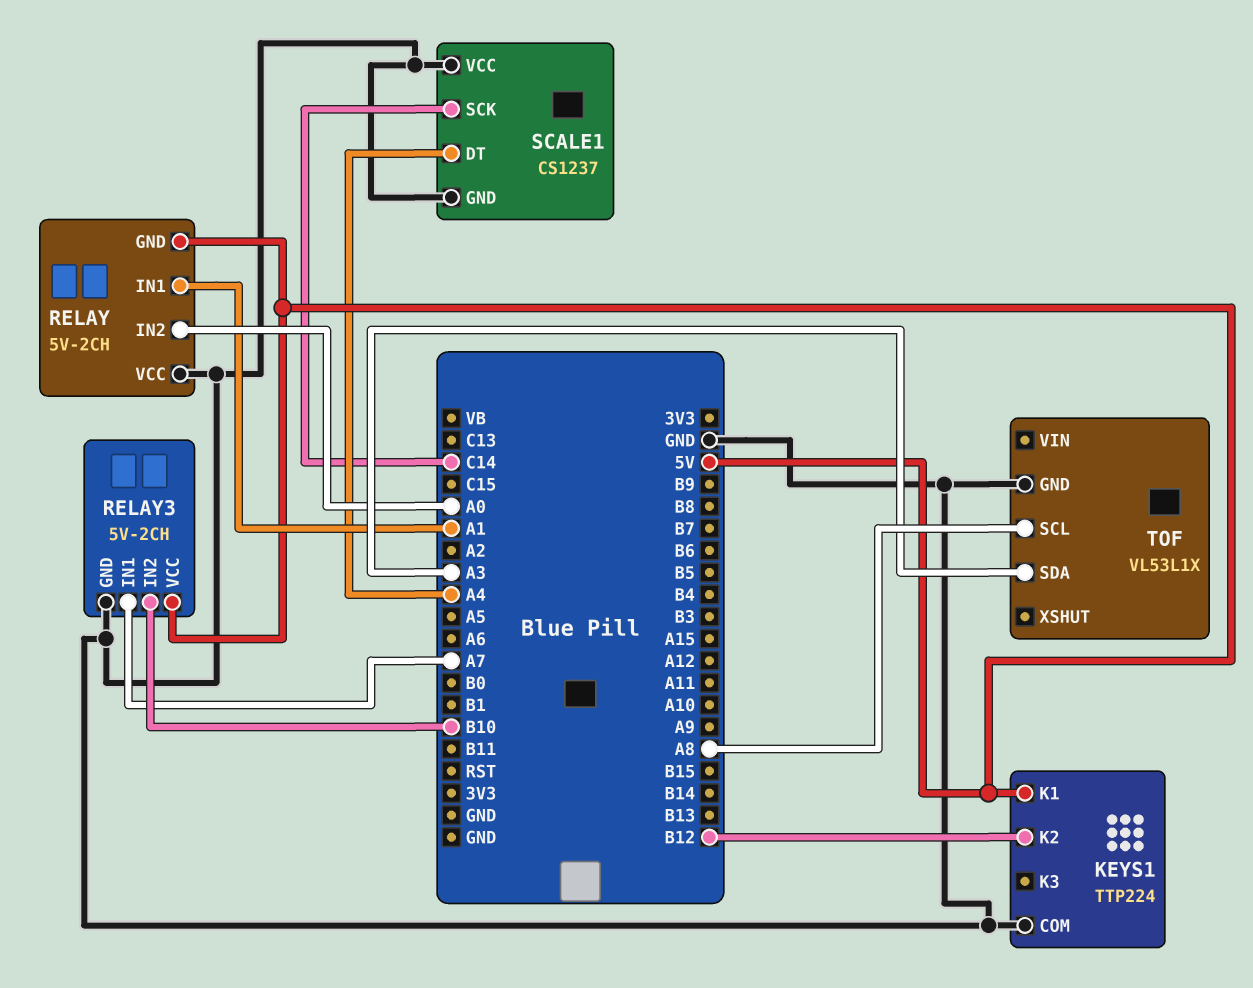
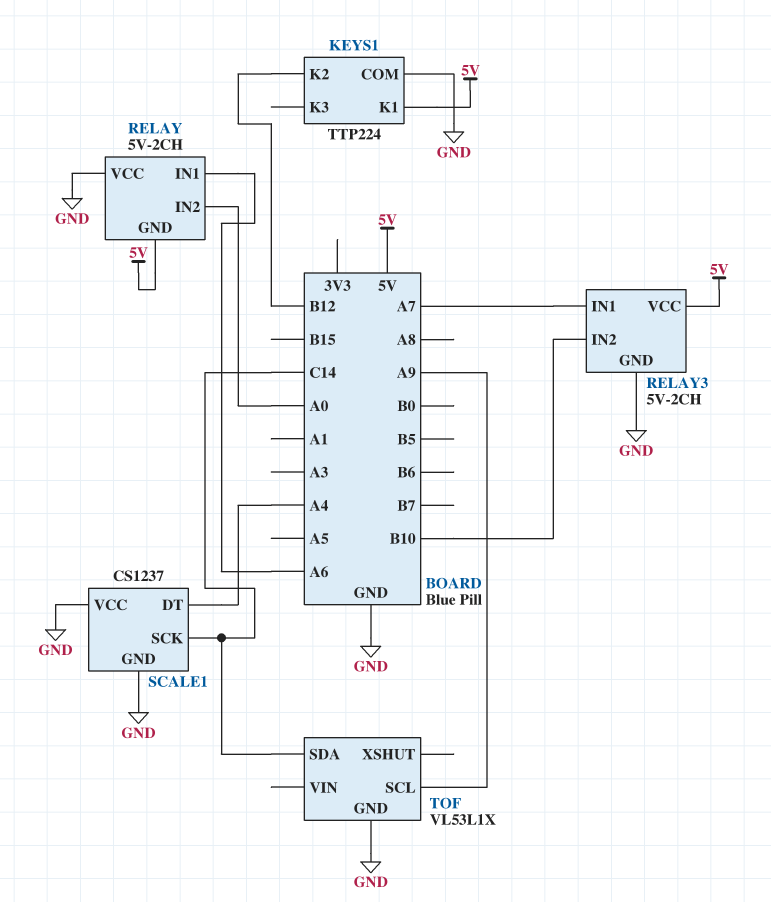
RELAY pin IN1: A1 -> A6
TOF pin SCL: A8 -> A9
TOF pin SDA: A3 -> C14

